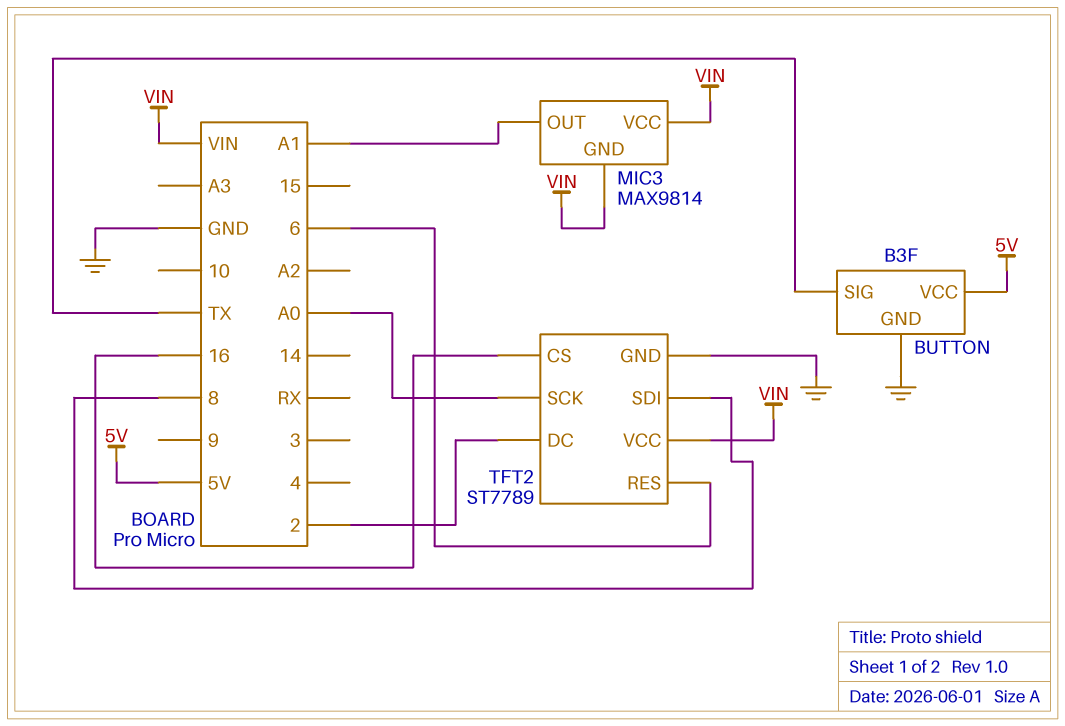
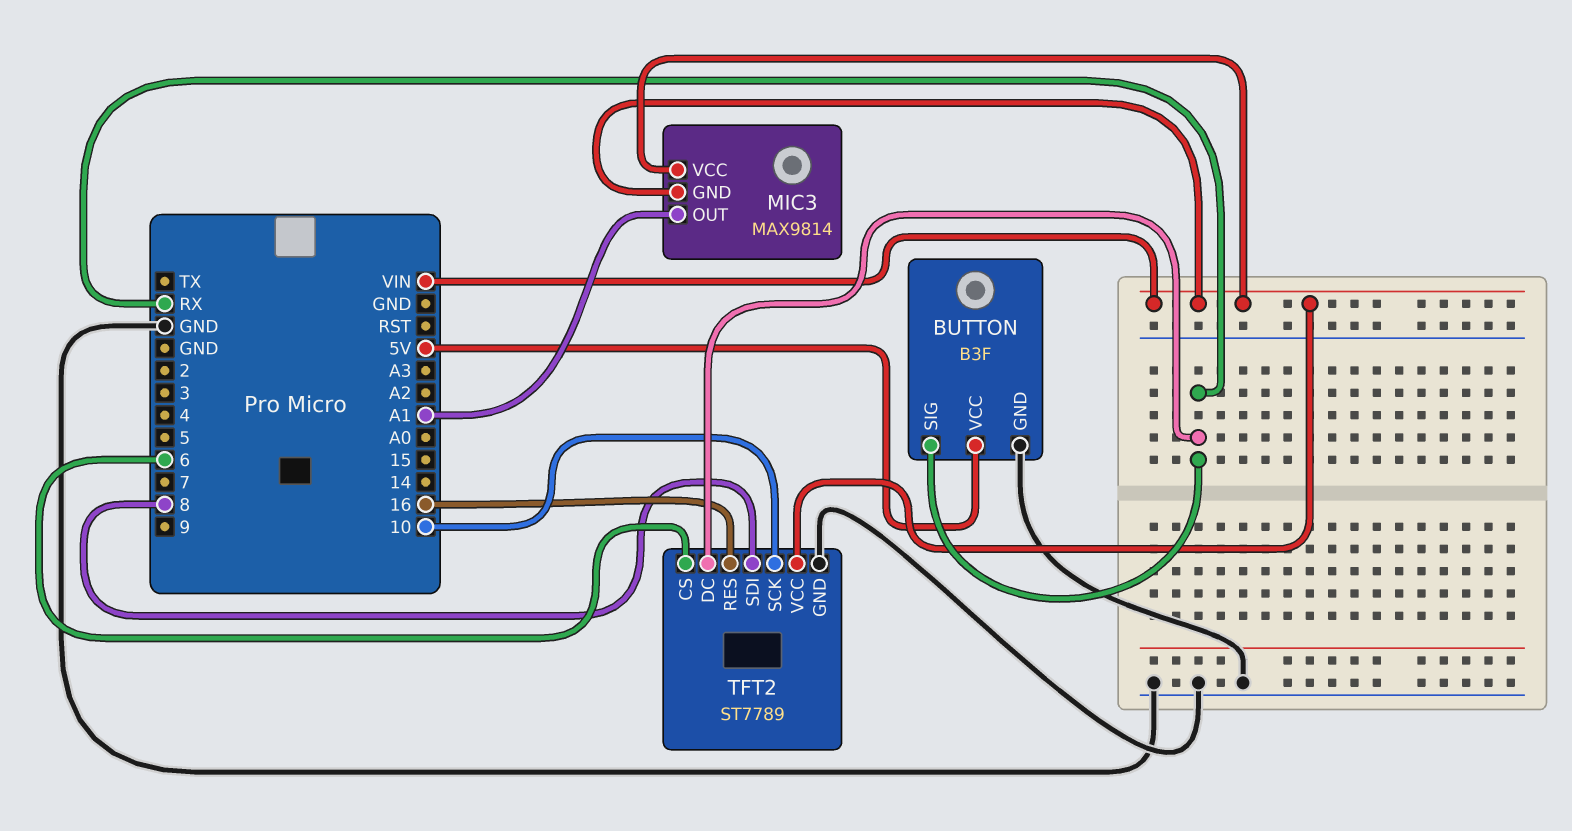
BUTTON pin SIG: TX -> RX
TFT2 pin CS: 16 -> 6
TFT2 pin DC: 2 -> RX
TFT2 pin RES: 6 -> 16
TFT2 pin SCK: A0 -> 10

